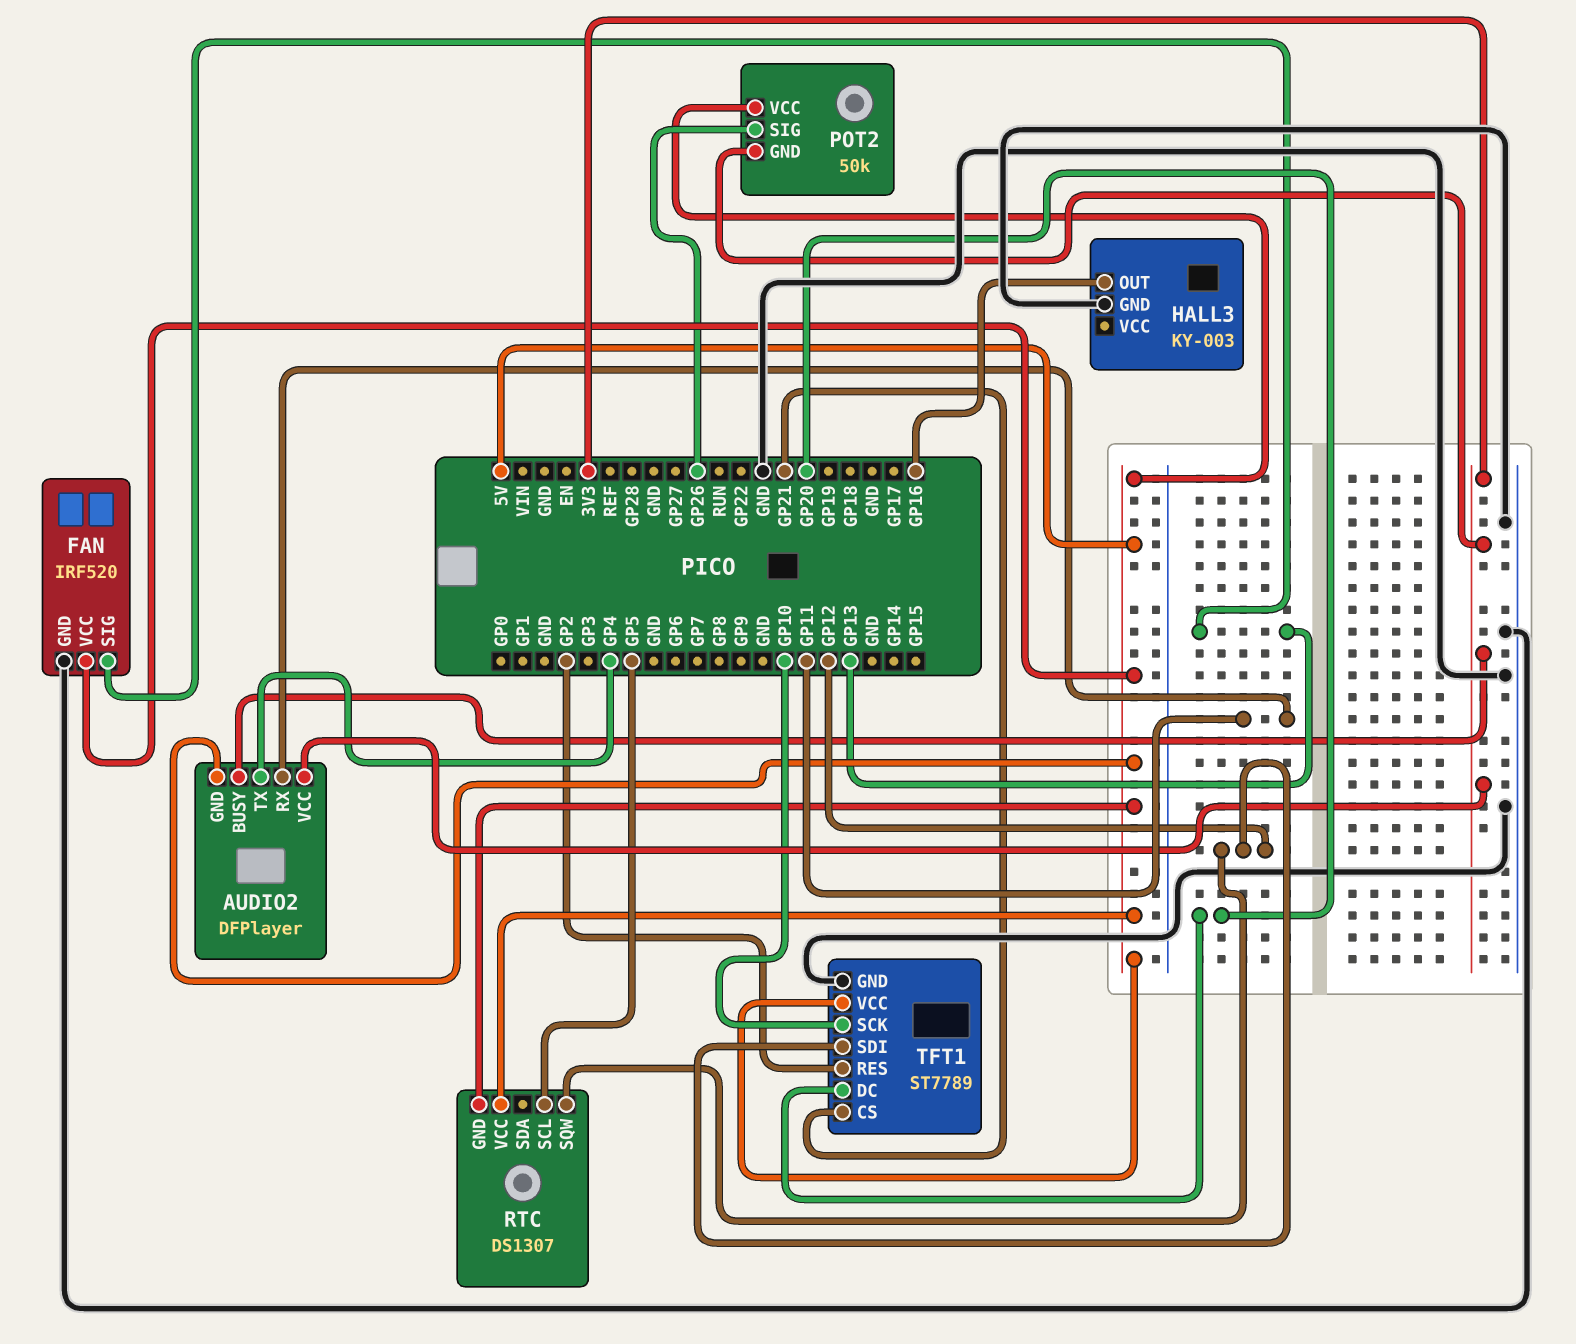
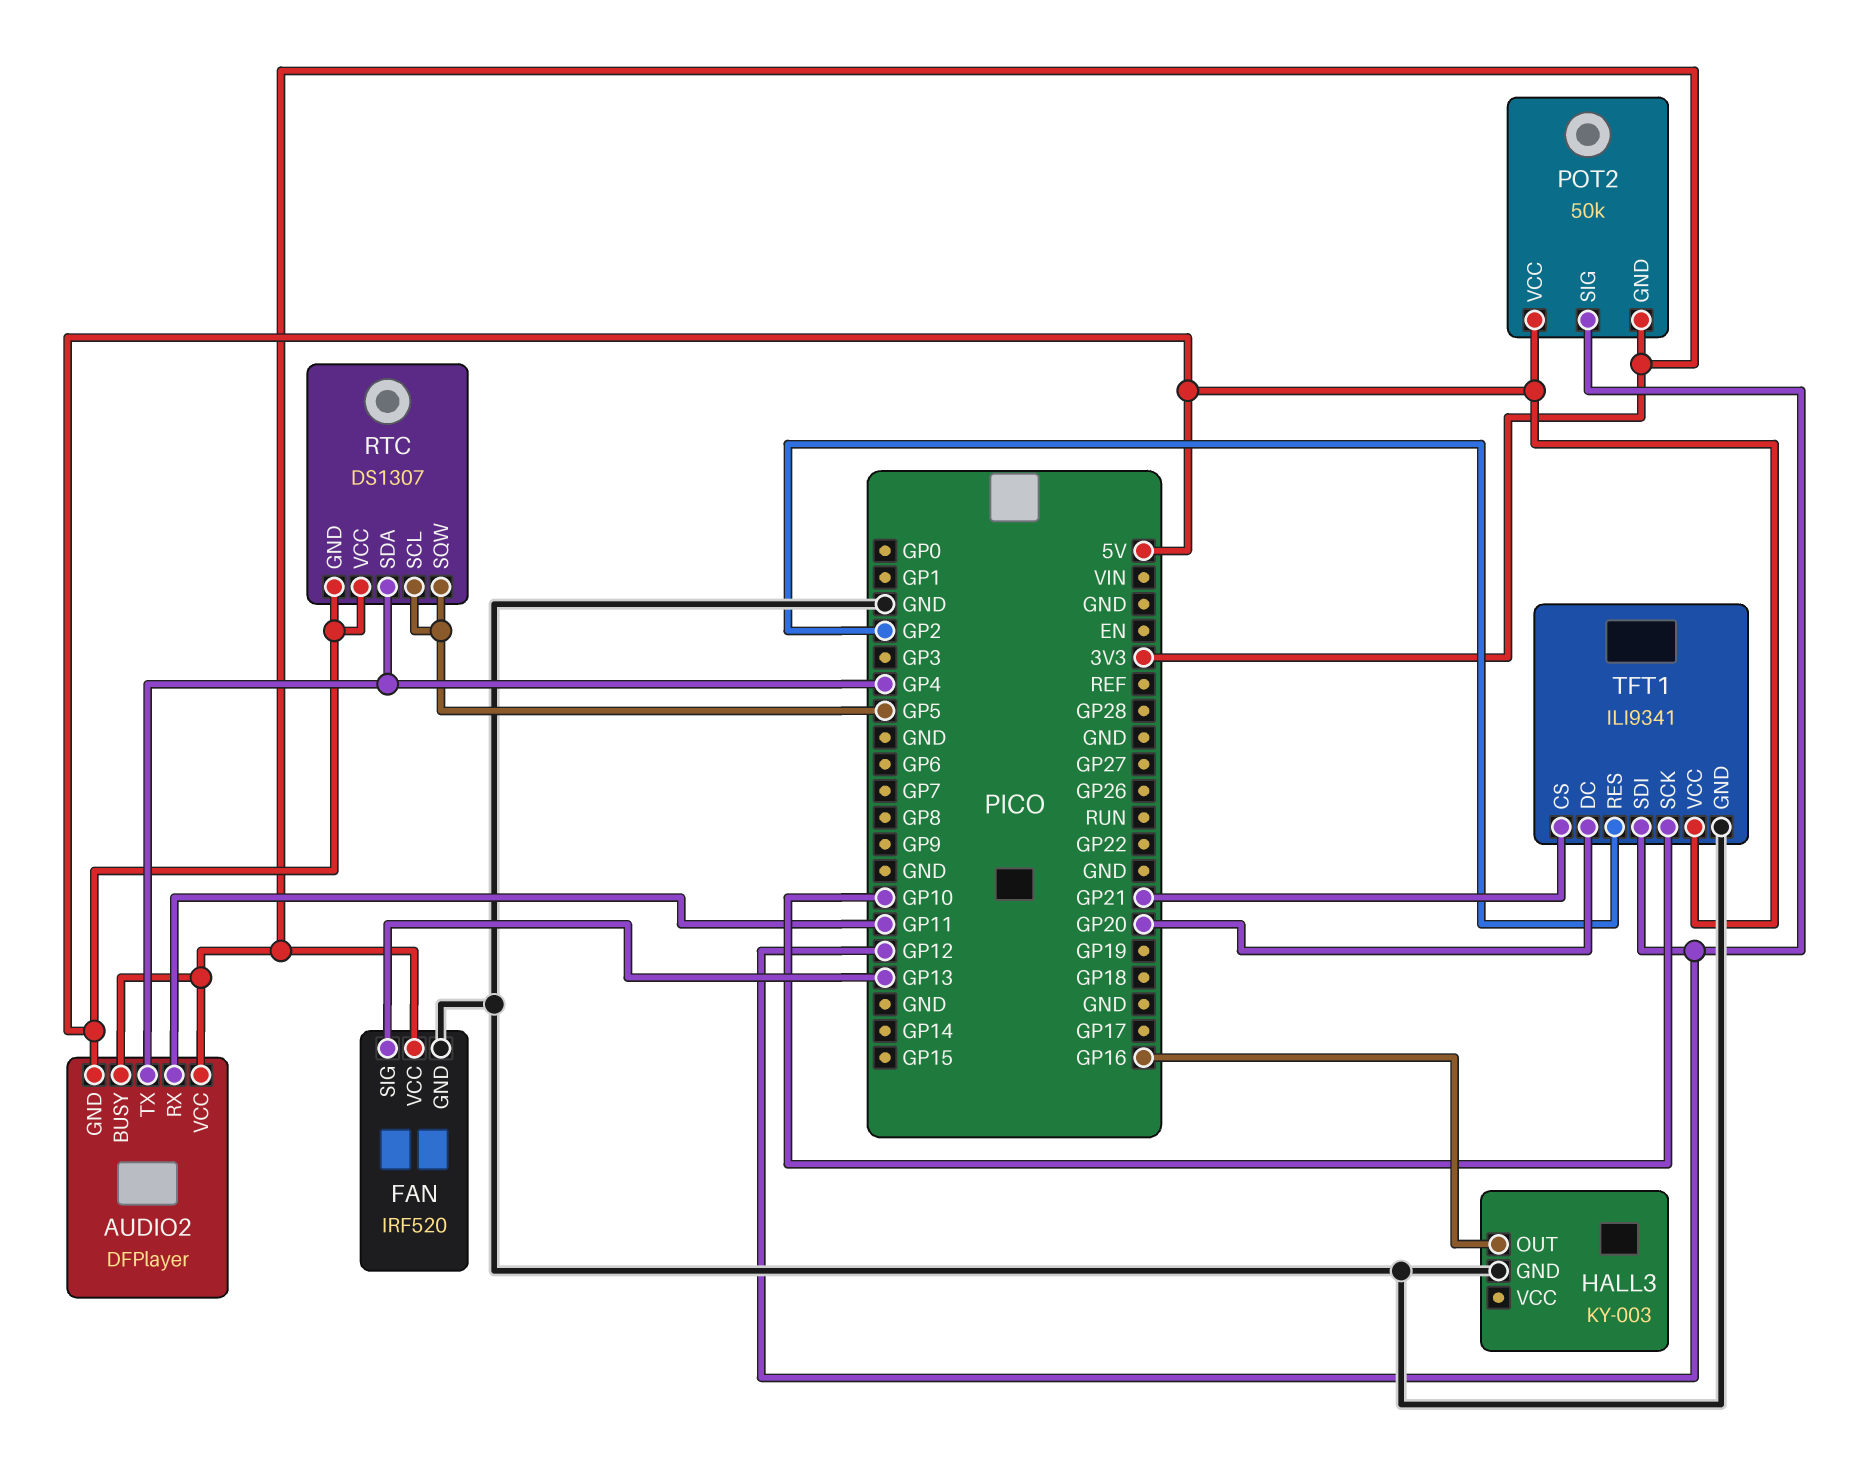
FAN pin VCC: 5V -> 3V3
POT2 pin SIG: GP26 -> GP12
RTC pin SDA: none -> GP4
RTC pin SQW: GP12 -> GP5
TFT1: ST7789 -> ILI9341

